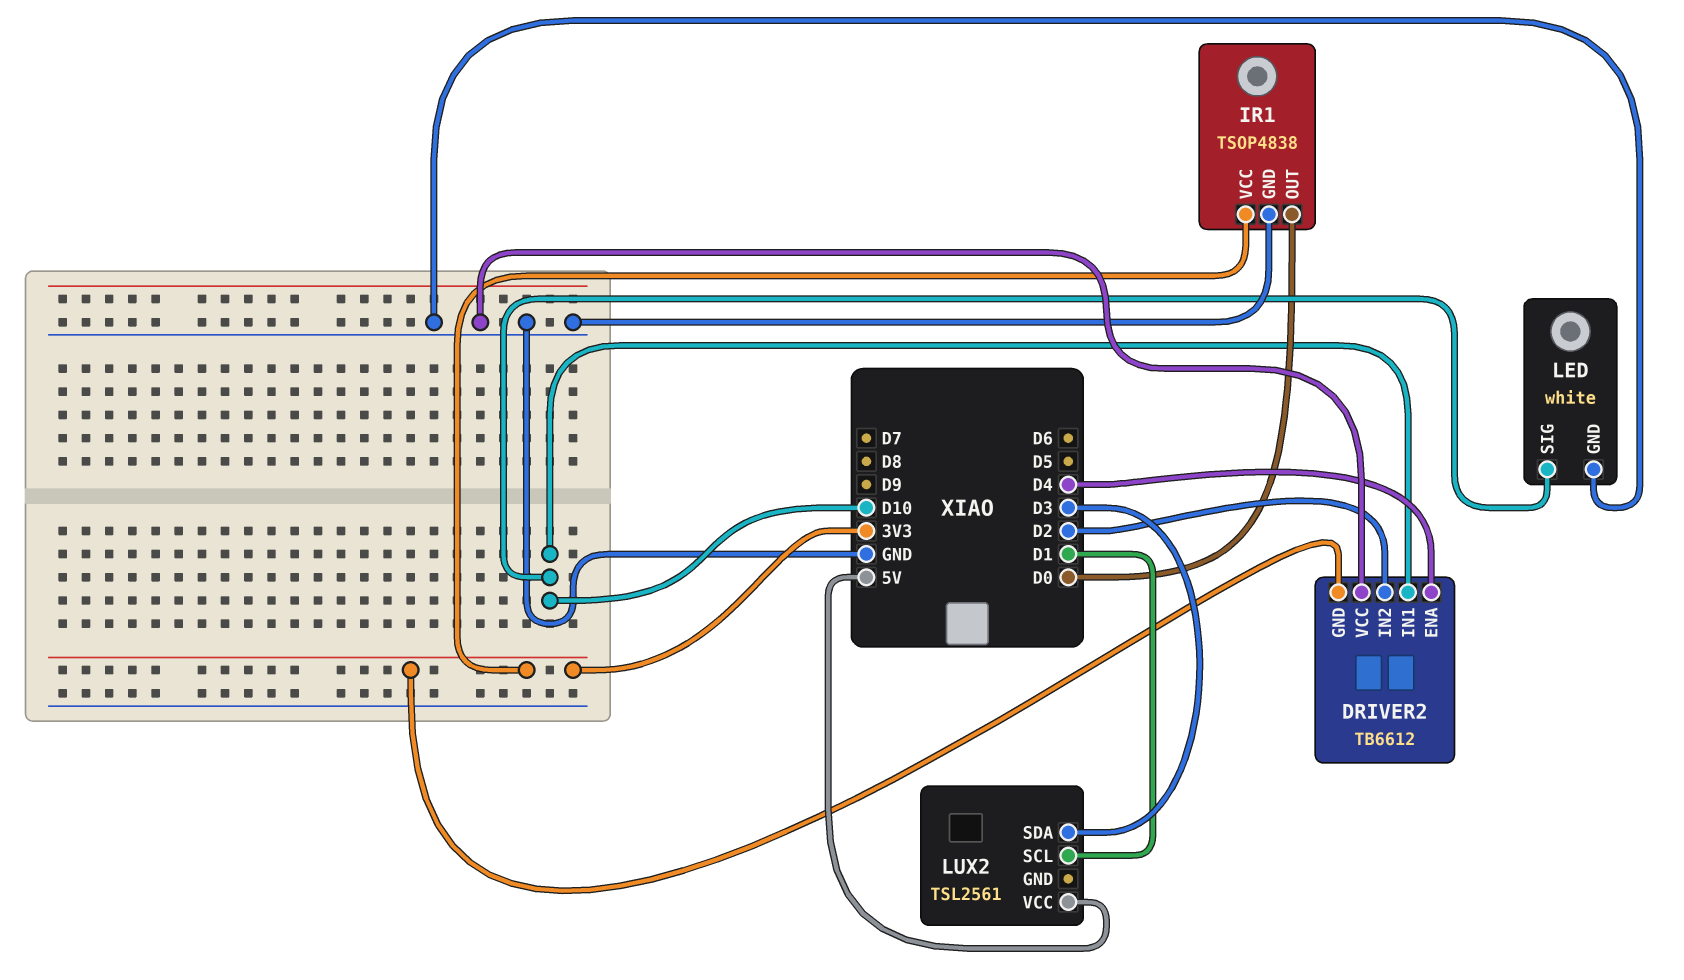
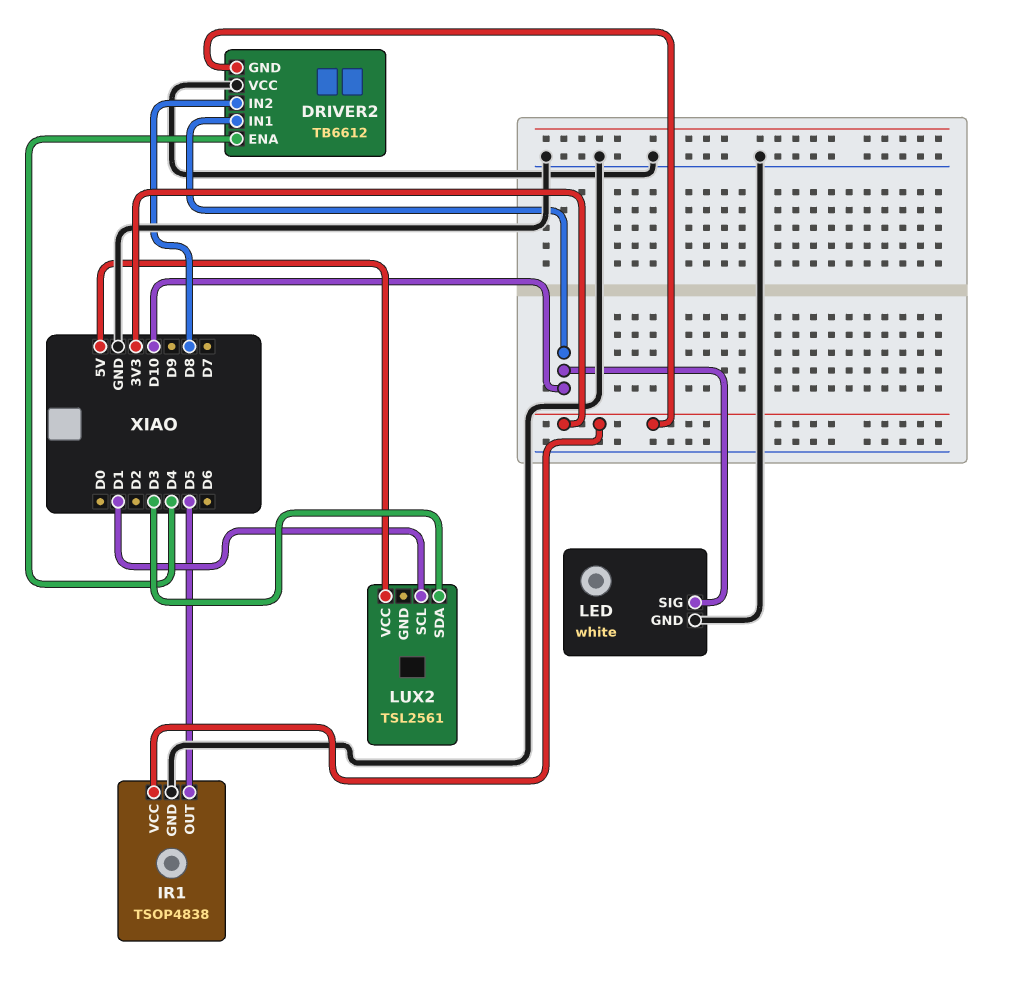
DRIVER2 pin IN2: D2 -> D8
IR1 pin OUT: D0 -> D5

